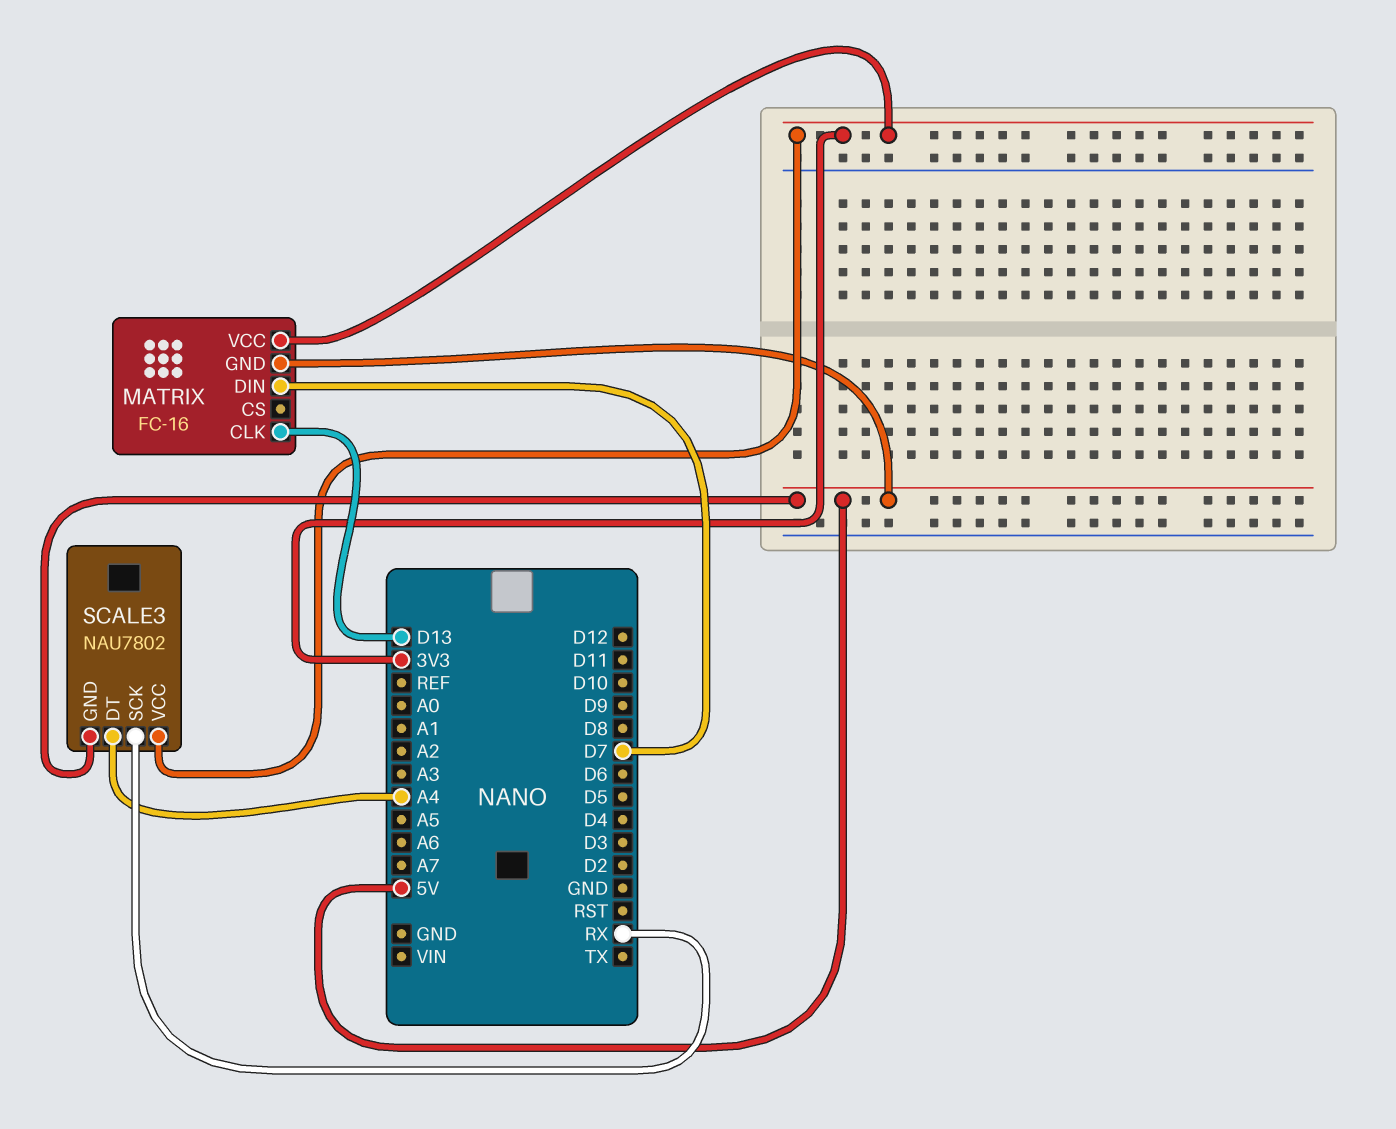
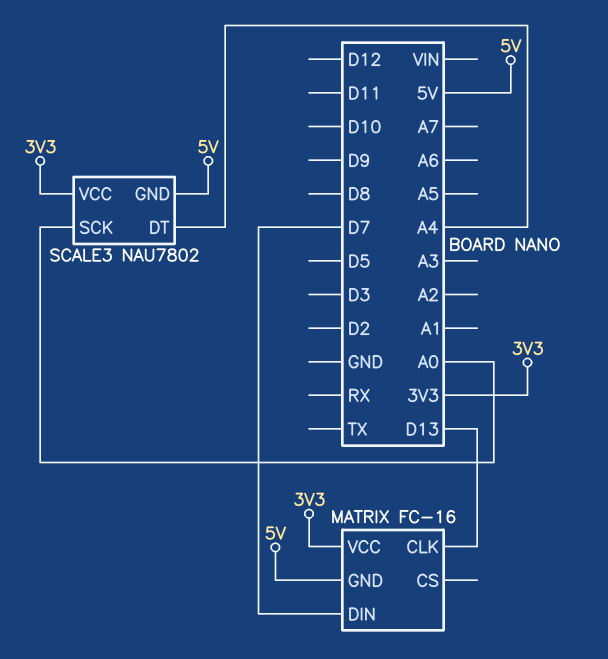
SCALE3 pin SCK: RX -> A0

